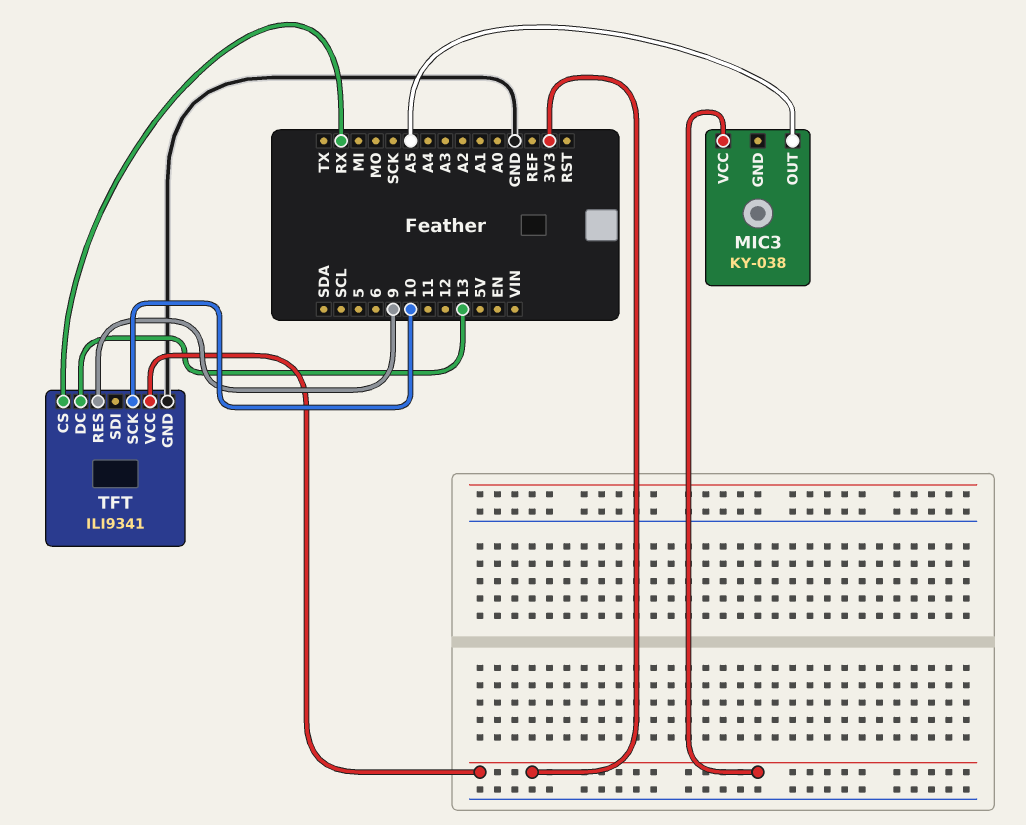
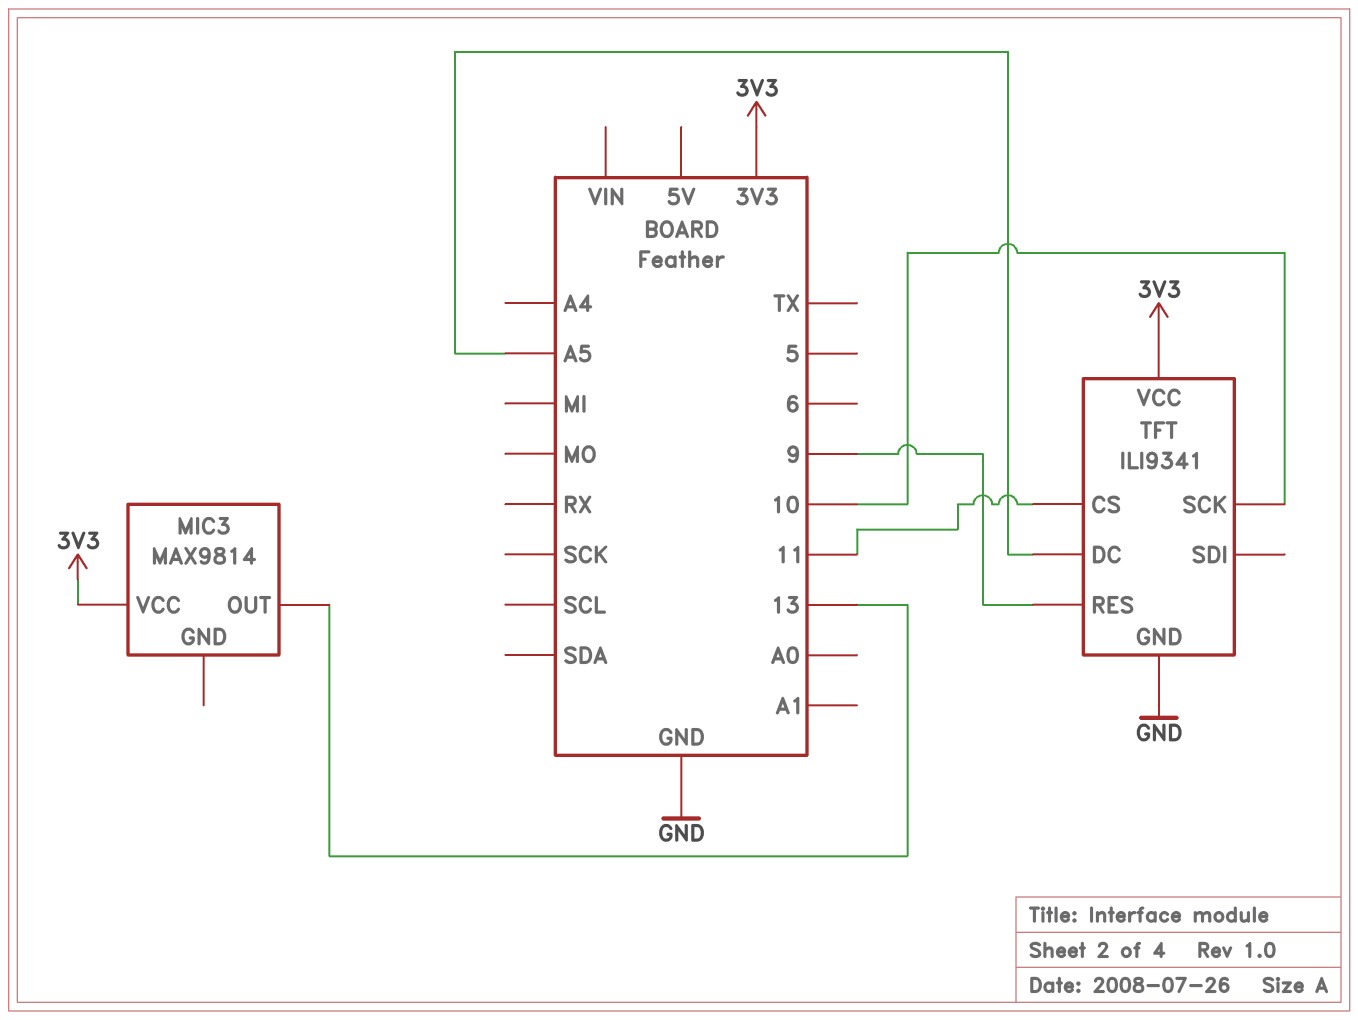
MIC3: KY-038 -> MAX9814
MIC3 pin OUT: A5 -> 13
TFT pin CS: RX -> 11
TFT pin DC: 13 -> A5

